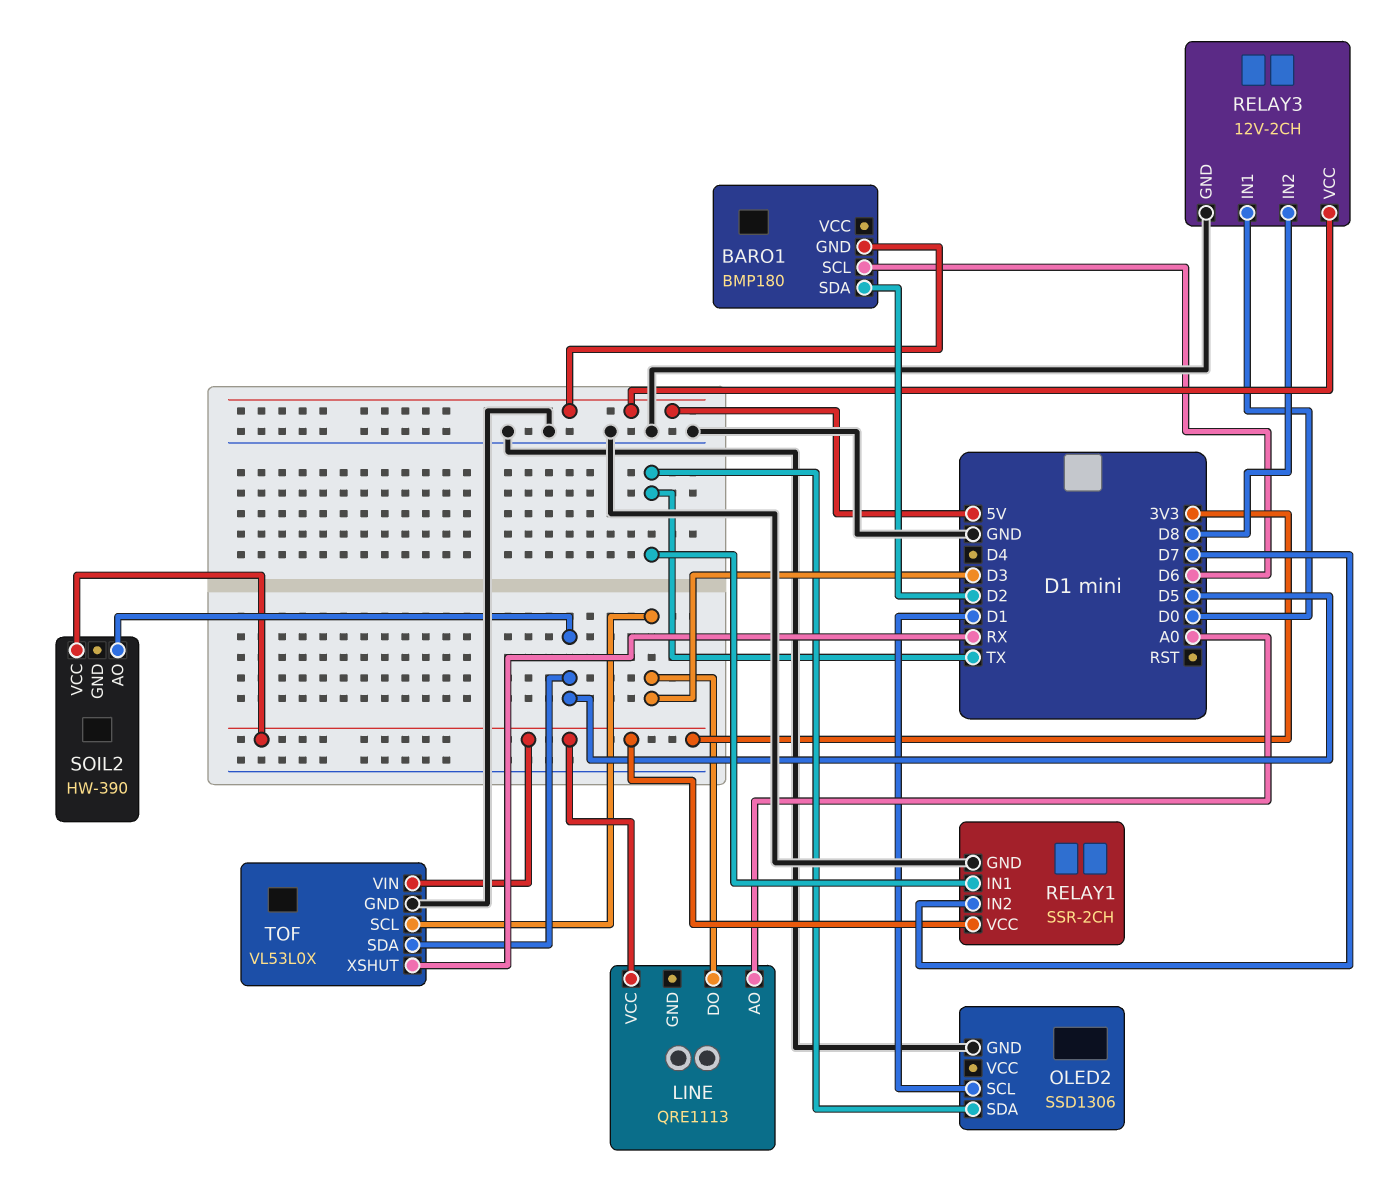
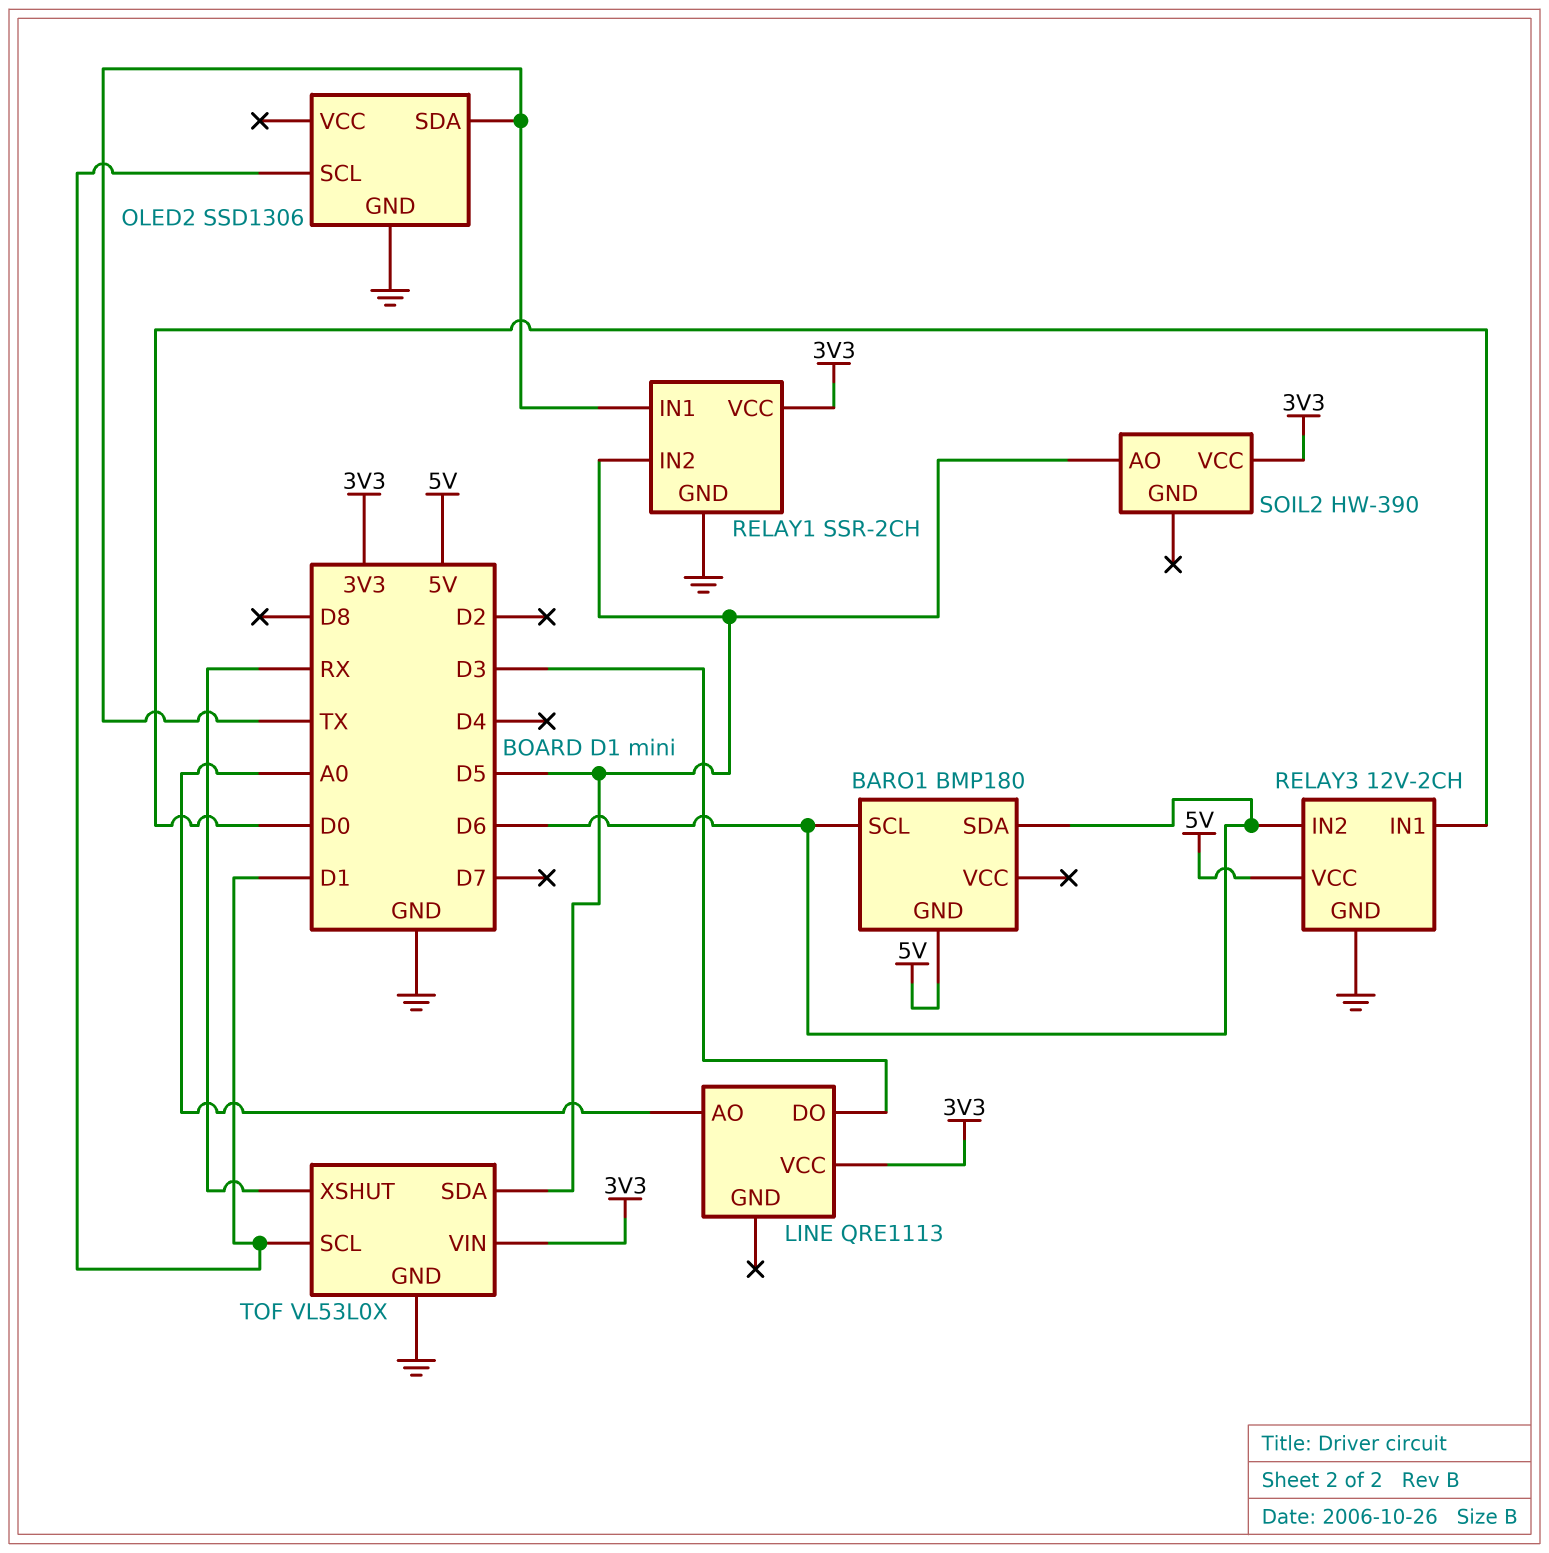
BARO1 pin SDA: D2 -> D6
RELAY1 pin IN2: D7 -> D5
RELAY3 pin IN2: D8 -> D6
TOF pin SCL: D3 -> D1

